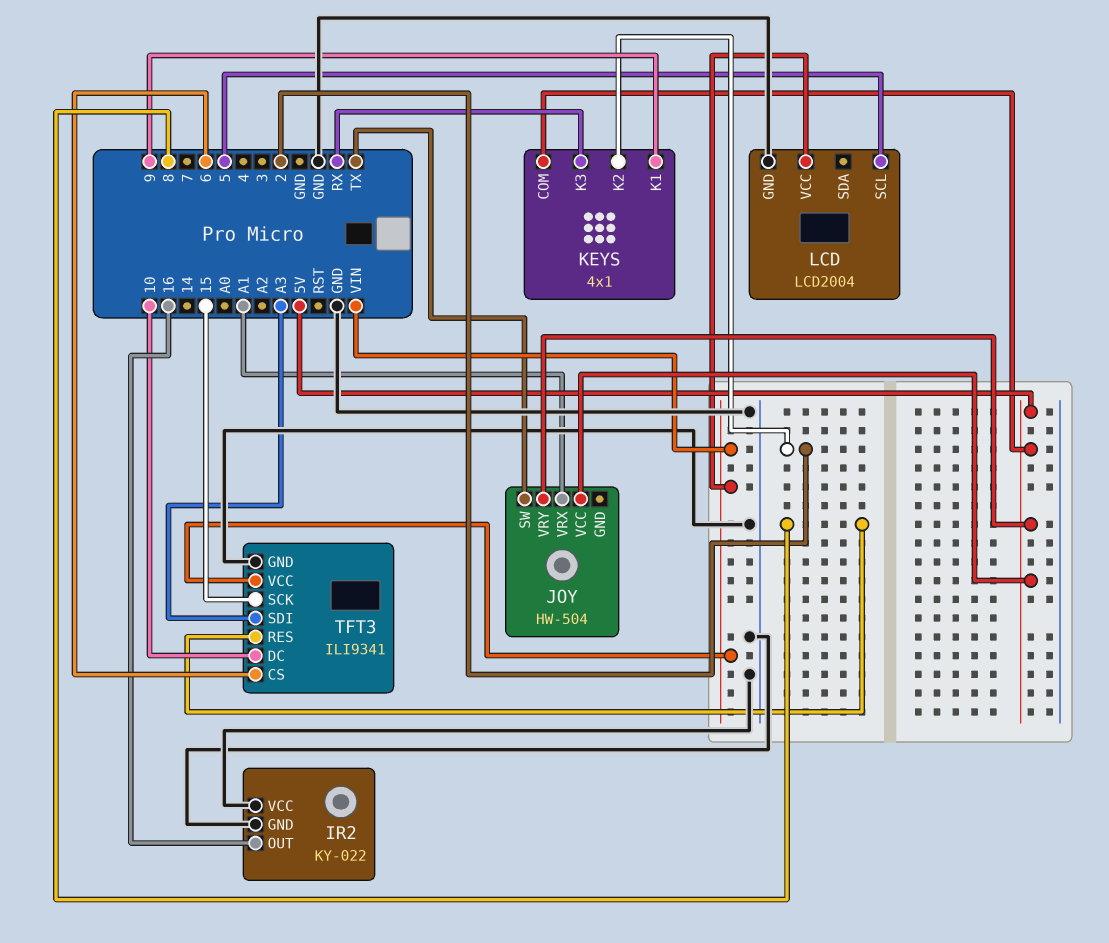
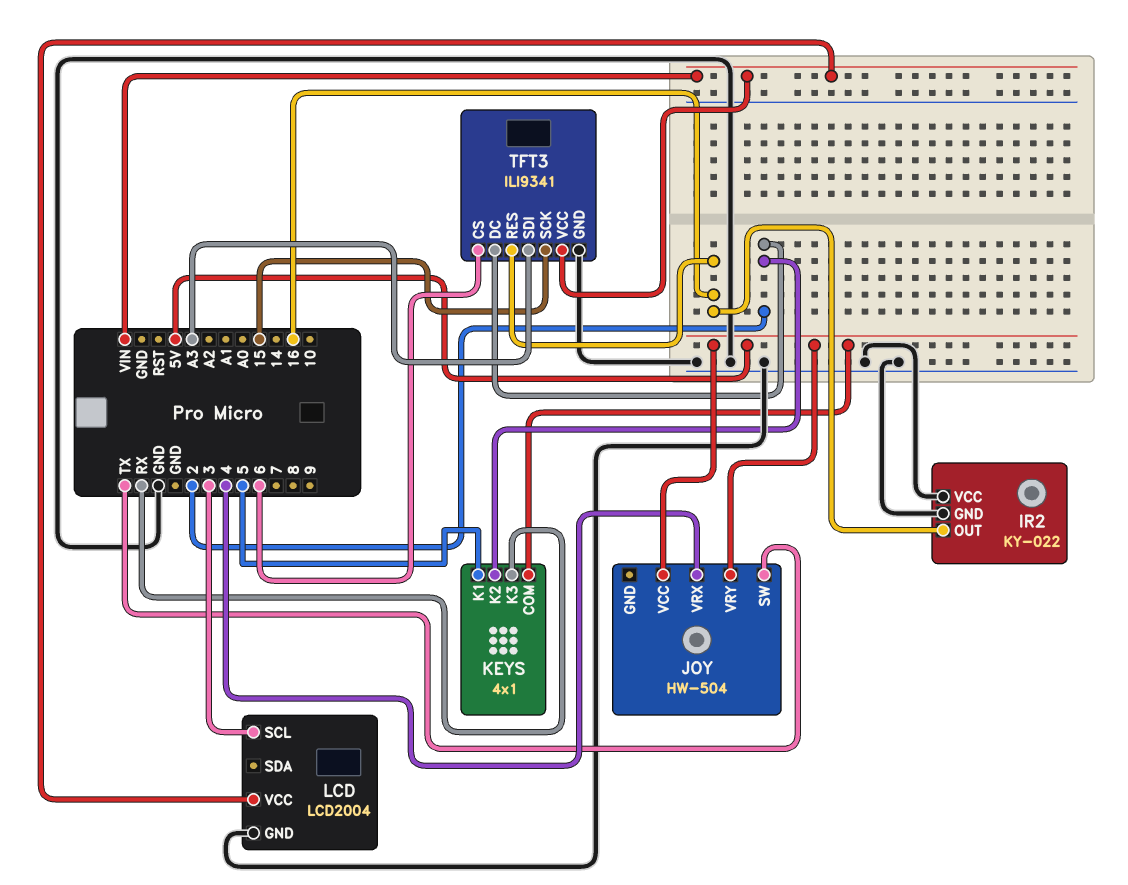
JOY pin VRX: A1 -> 4
KEYS pin K1: 9 -> 5
LCD pin SCL: 5 -> 3
TFT3 pin DC: 10 -> 2
TFT3 pin RES: 8 -> 16

